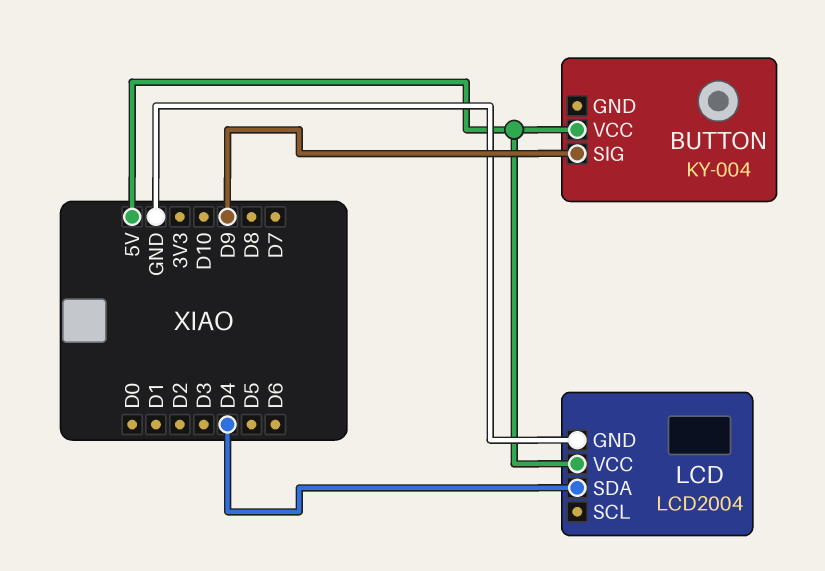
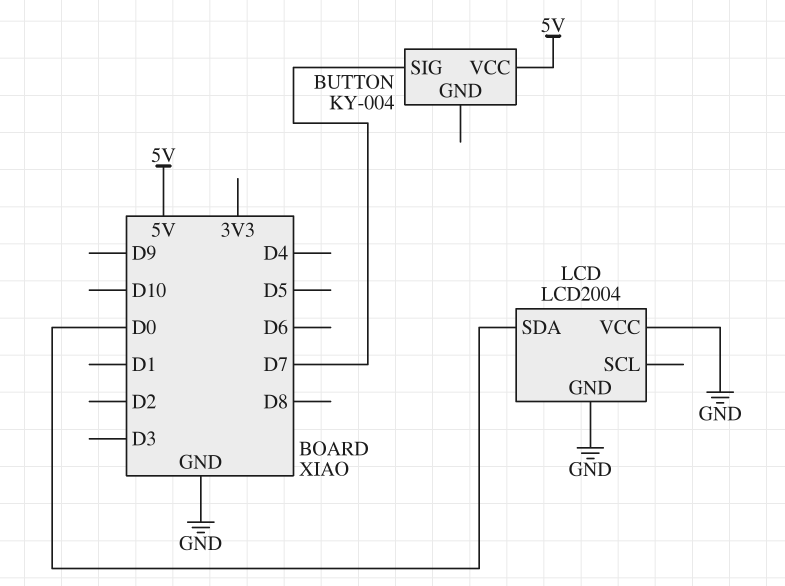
BUTTON pin SIG: D9 -> D7
LCD pin SDA: D4 -> D0
LCD pin VCC: 5V -> GND

